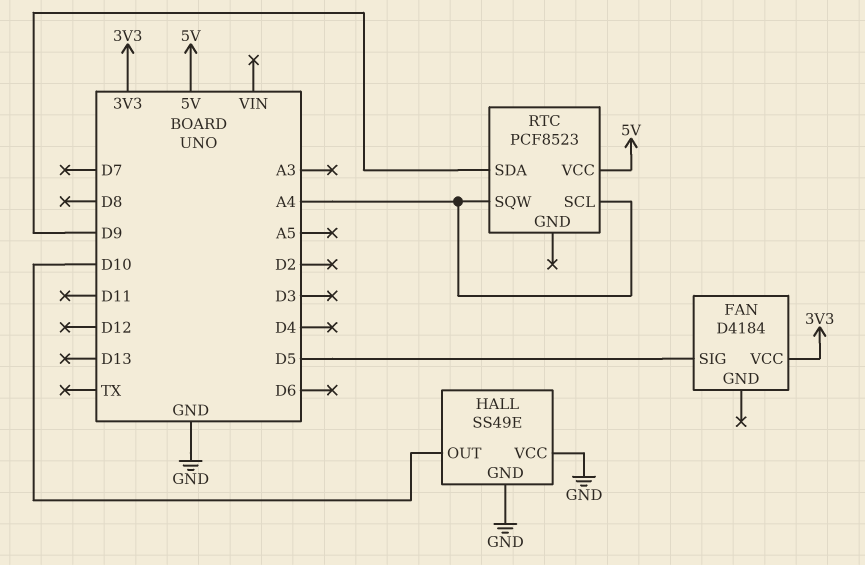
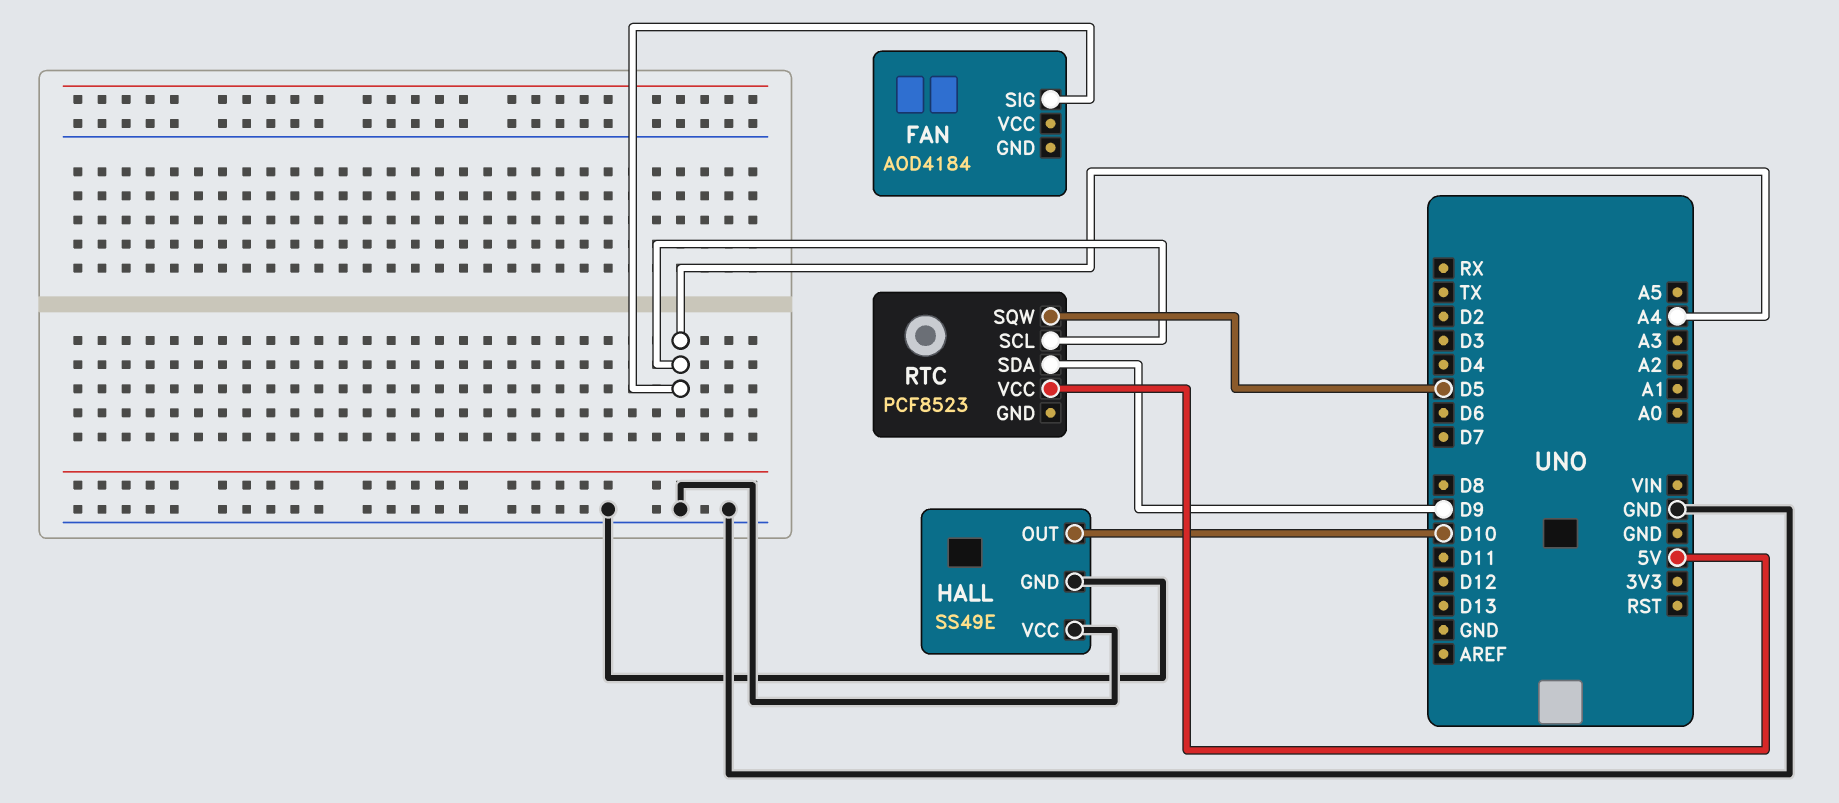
FAN: D4184 -> AOD4184
FAN pin SIG: D5 -> A4
FAN pin VCC: 3V3 -> none
RTC pin SQW: A4 -> D5

